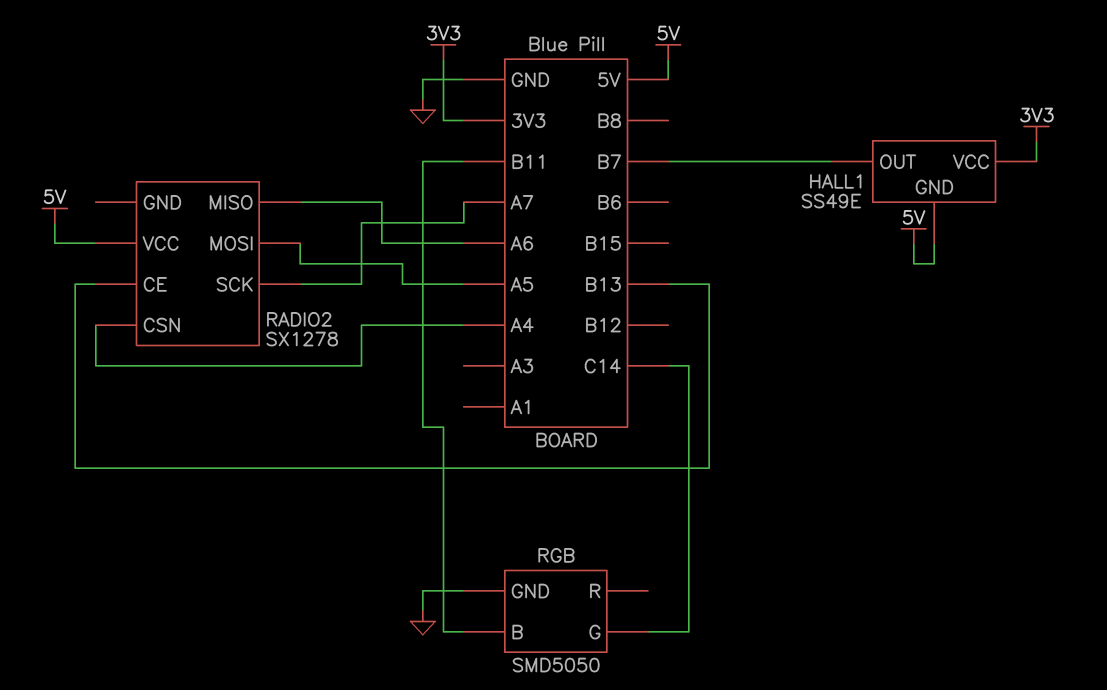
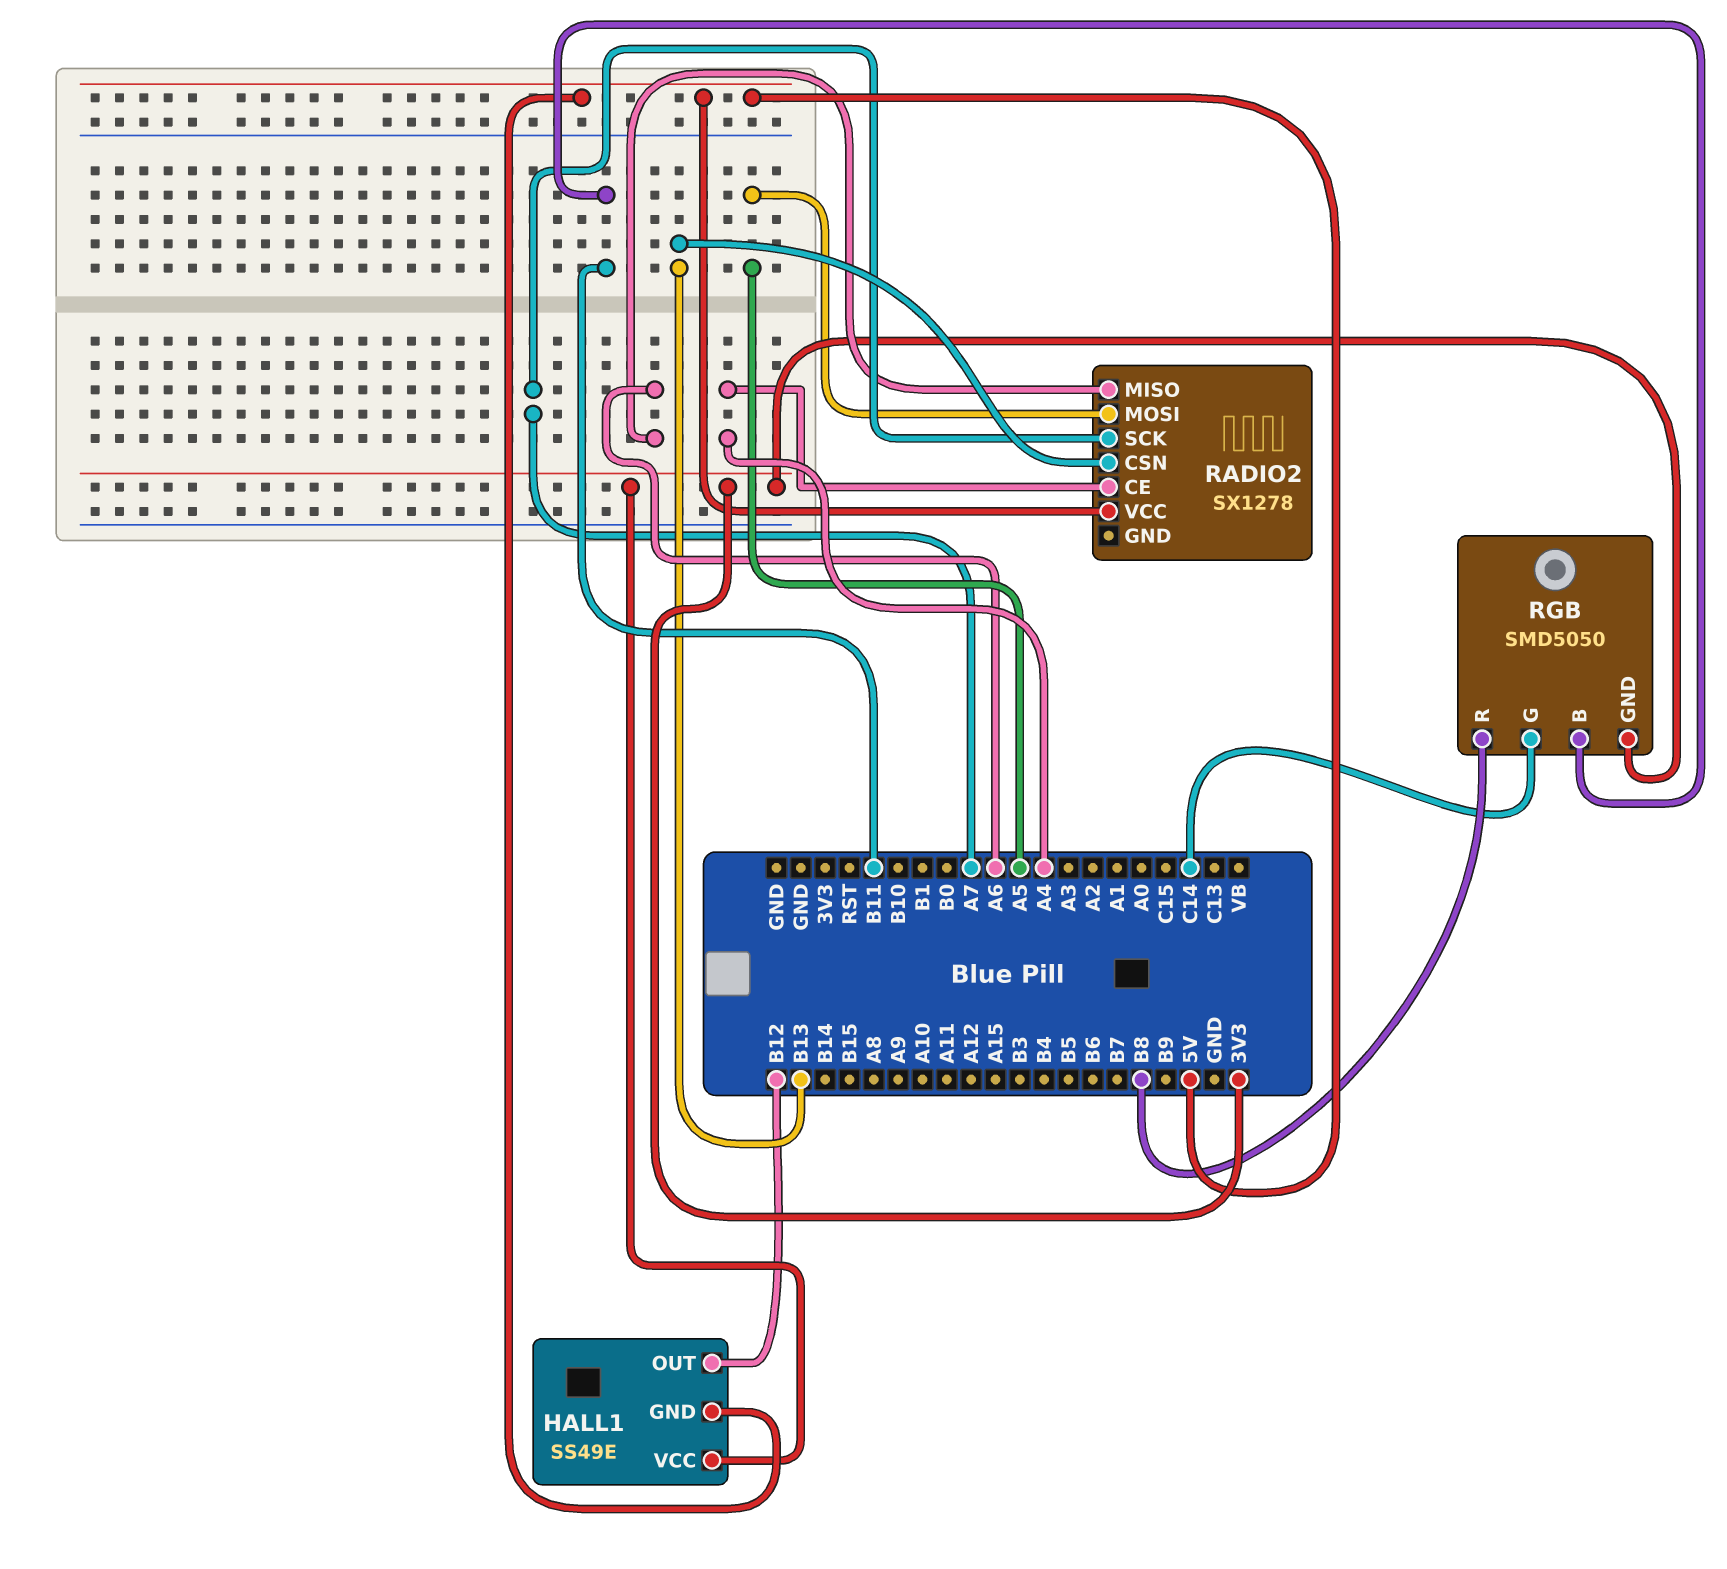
HALL1 pin OUT: B7 -> B12
RADIO2 pin CE: B13 -> A4
RADIO2 pin CSN: A4 -> B13
RGB pin GND: GND -> 3V3
RGB pin R: none -> B8

